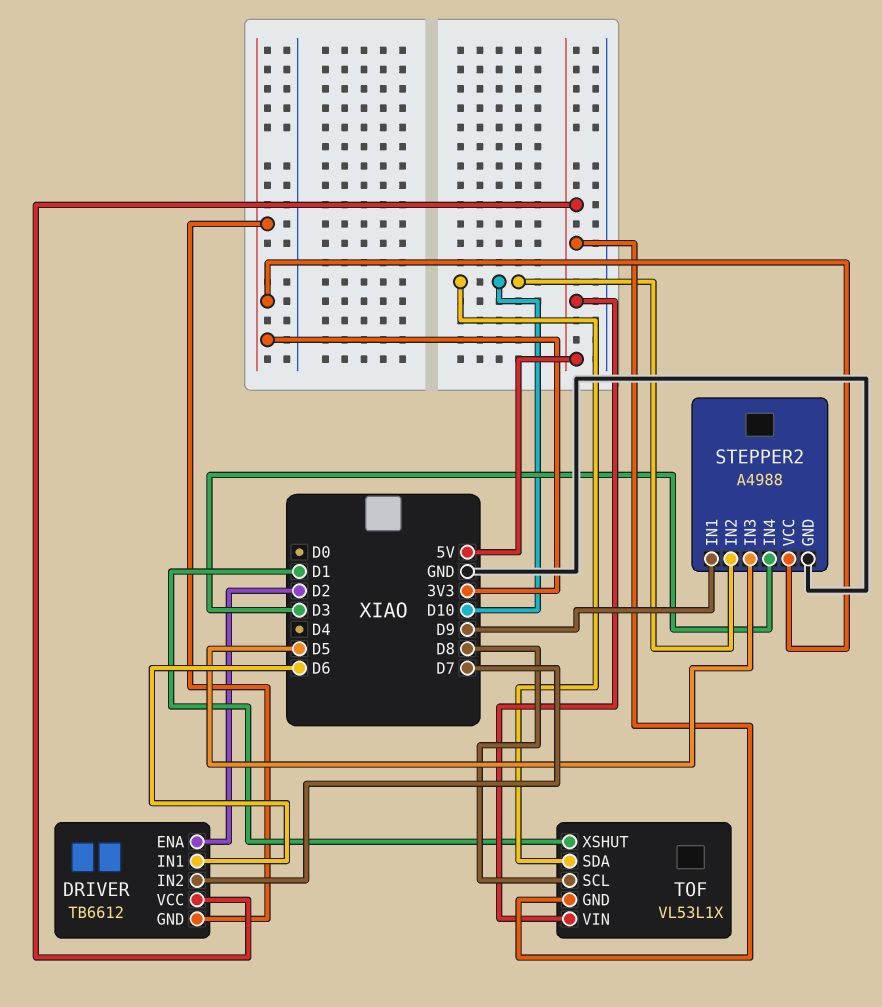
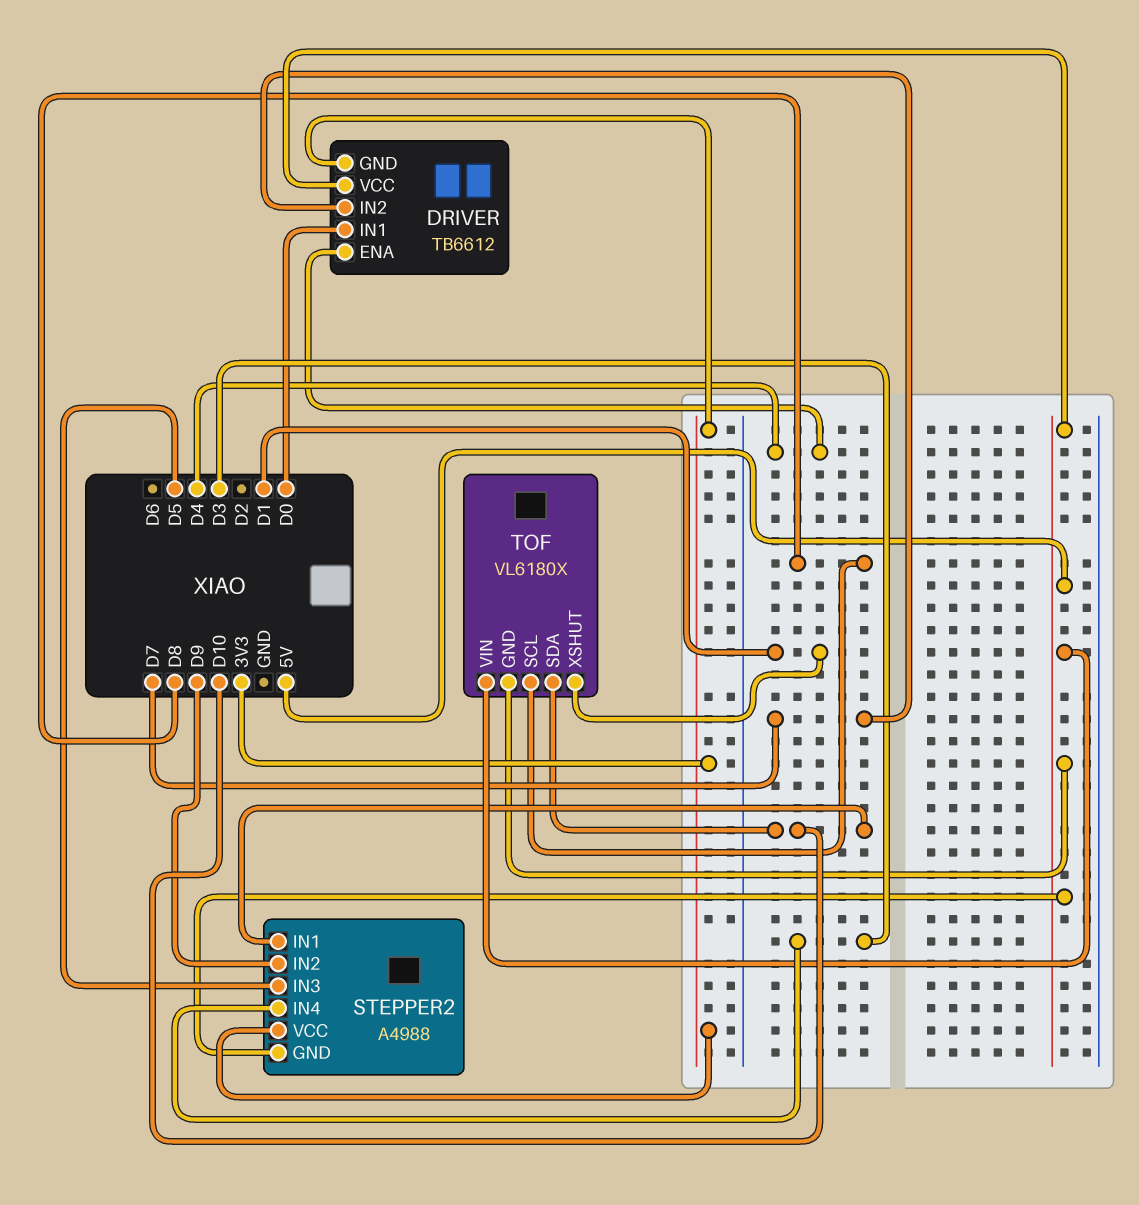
DRIVER pin ENA: D2 -> D4
DRIVER pin IN1: D6 -> D0
STEPPER2 pin GND: GND -> 5V
STEPPER2 pin IN1: D9 -> D10
STEPPER2 pin IN2: D10 -> D9
TOF: VL53L1X -> VL6180X

